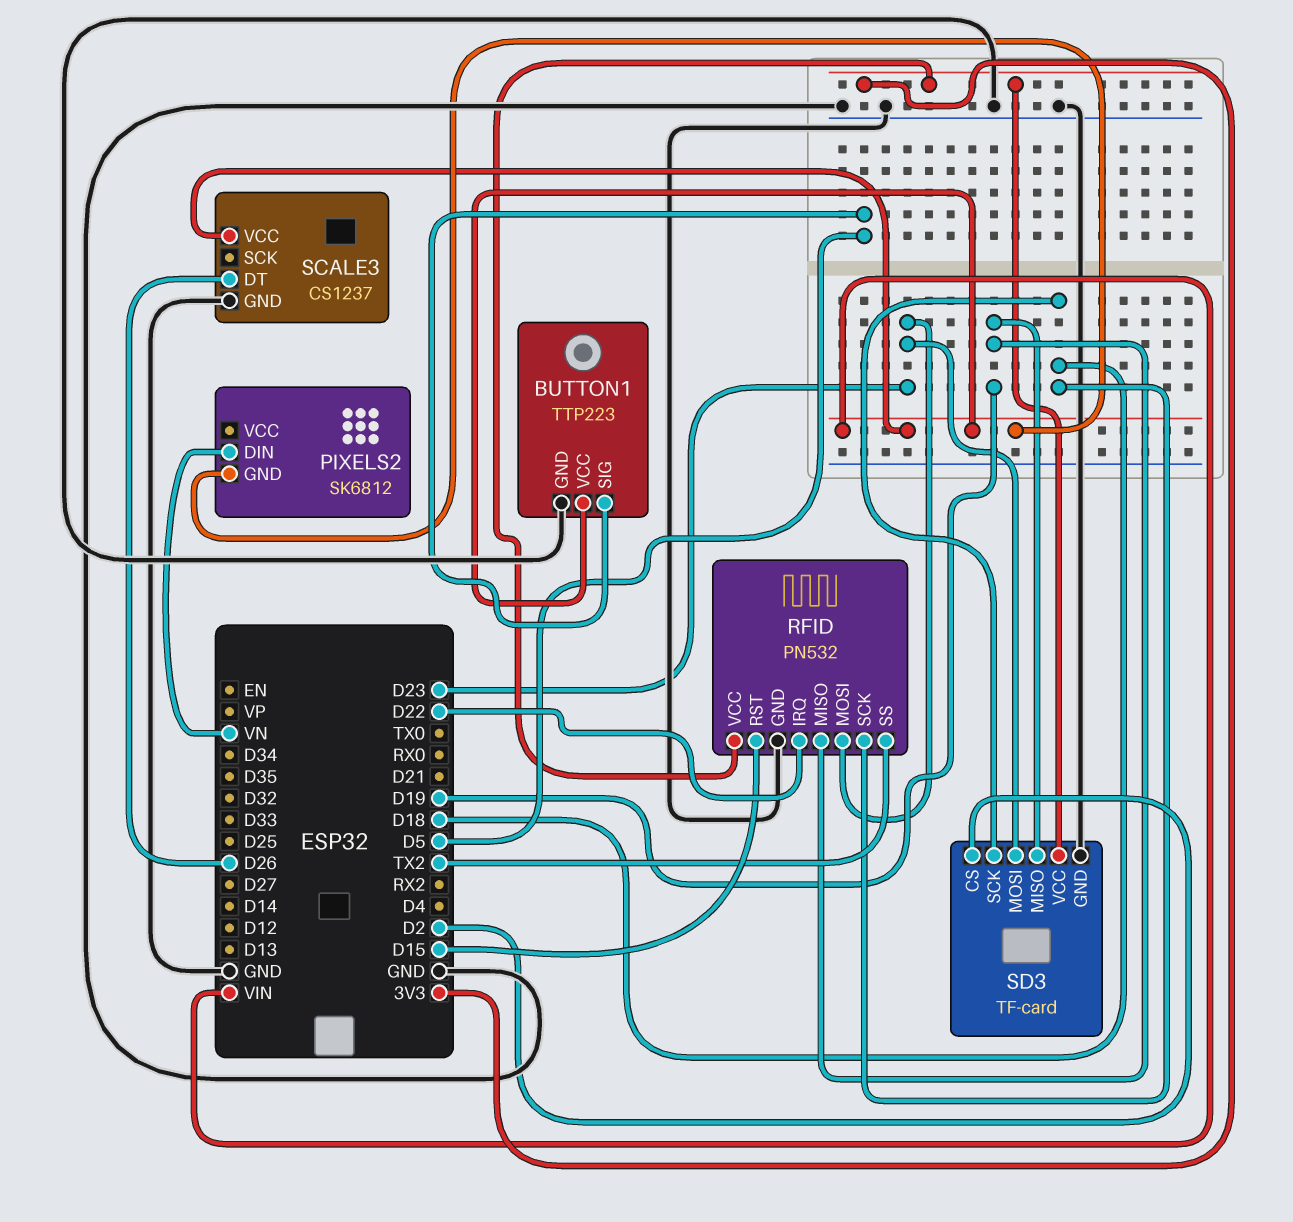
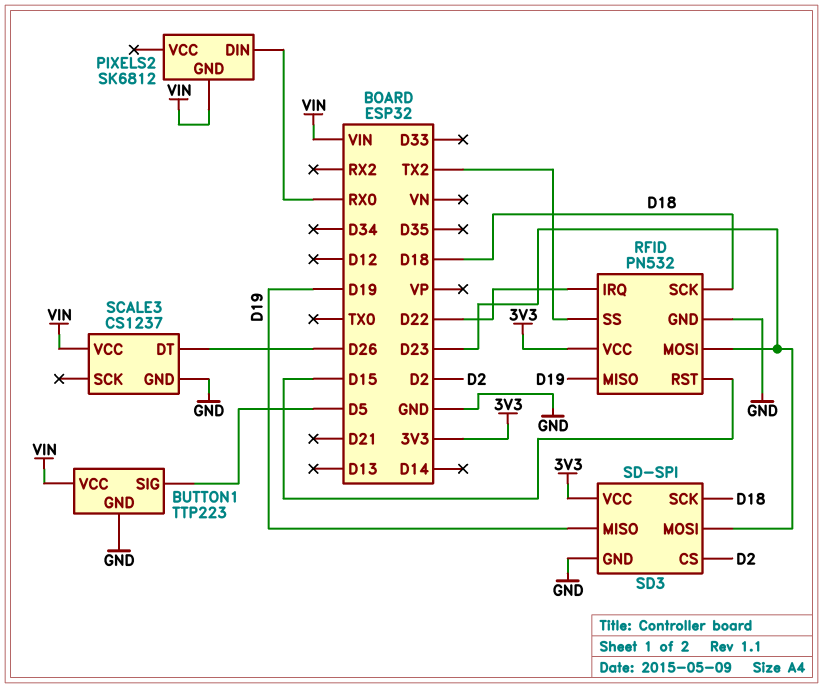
PIXELS2 pin DIN: VN -> RX0
SD3: TF-card -> SD-SPI

